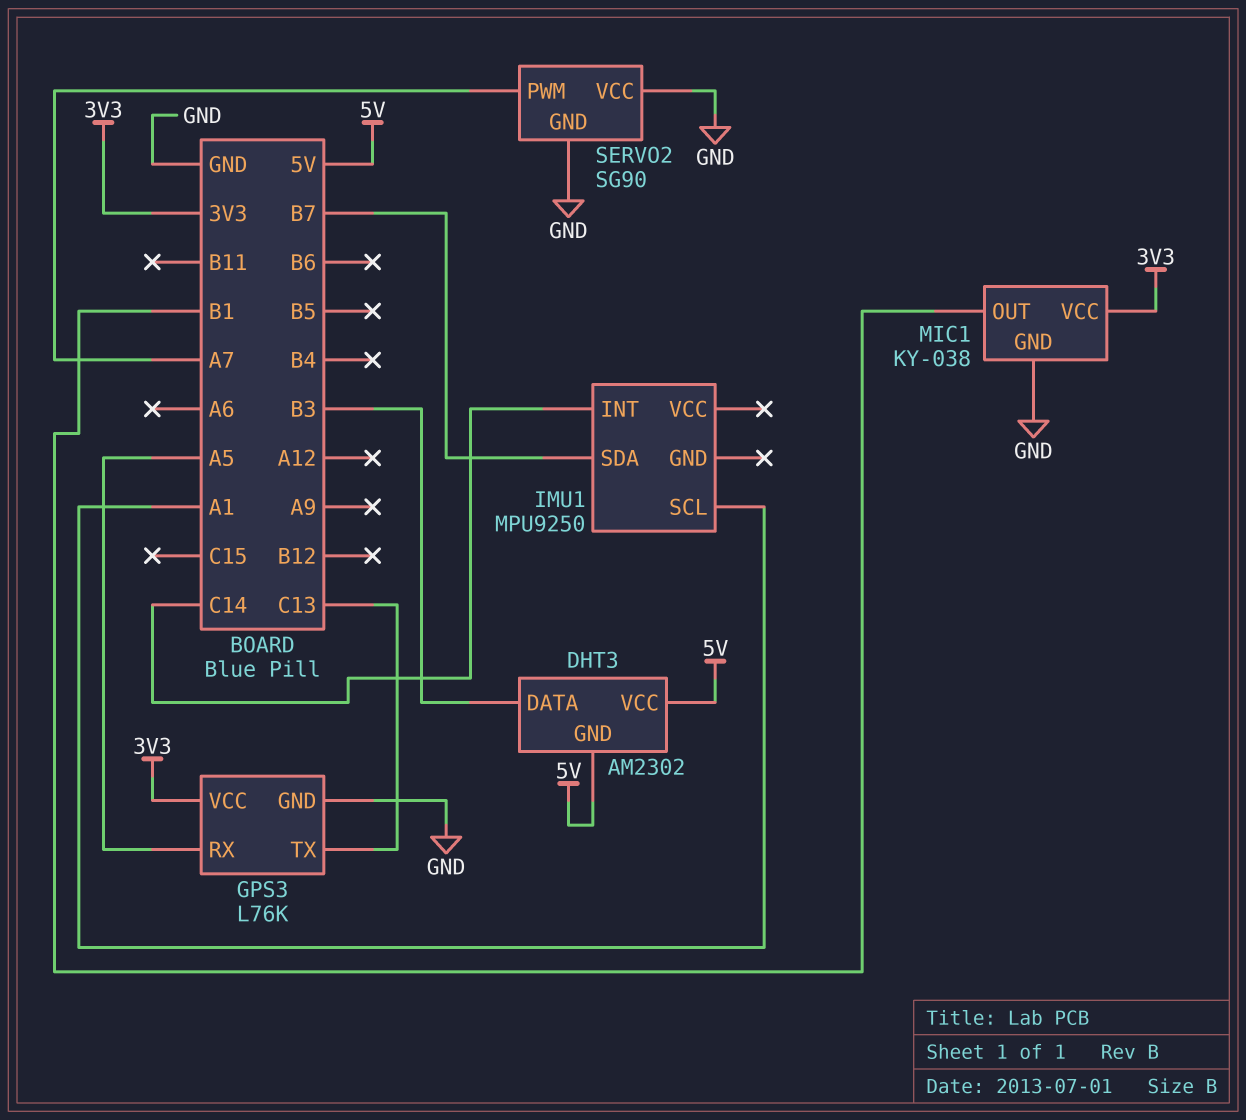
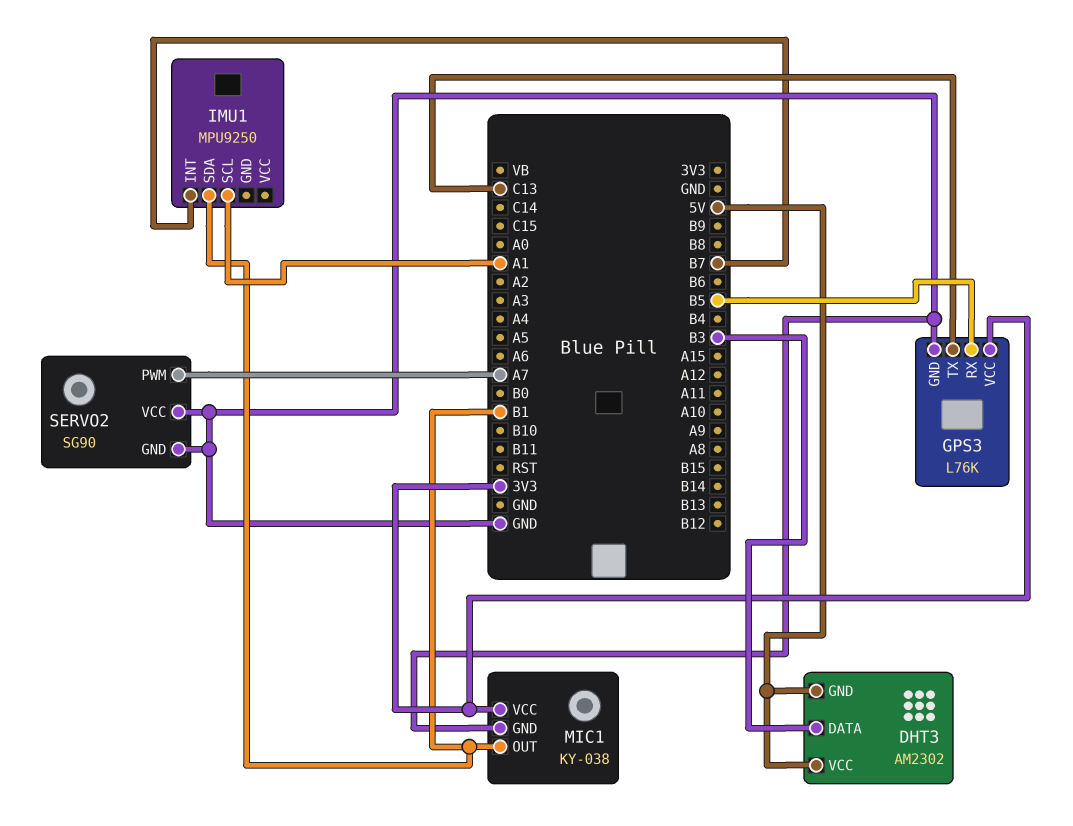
GPS3 pin RX: A5 -> B5
IMU1 pin INT: C14 -> B7
IMU1 pin SDA: B7 -> B1

